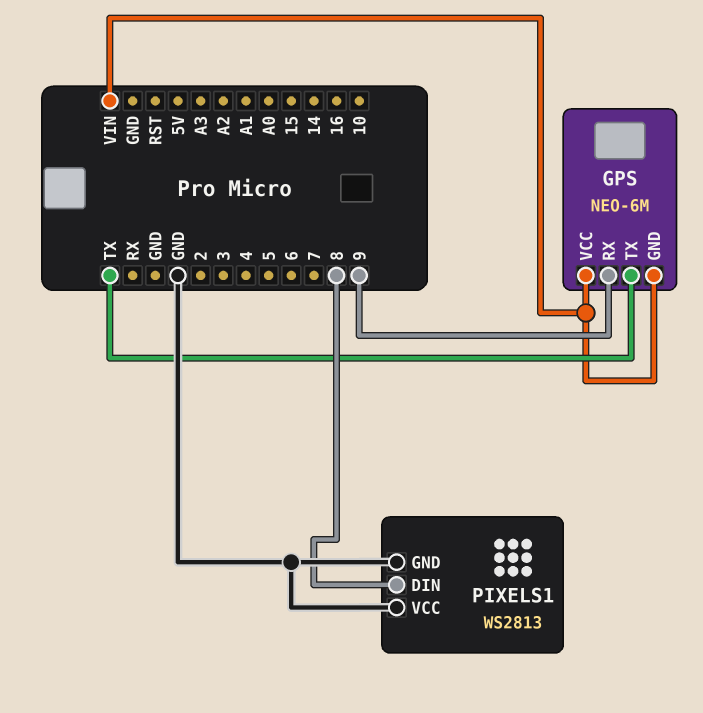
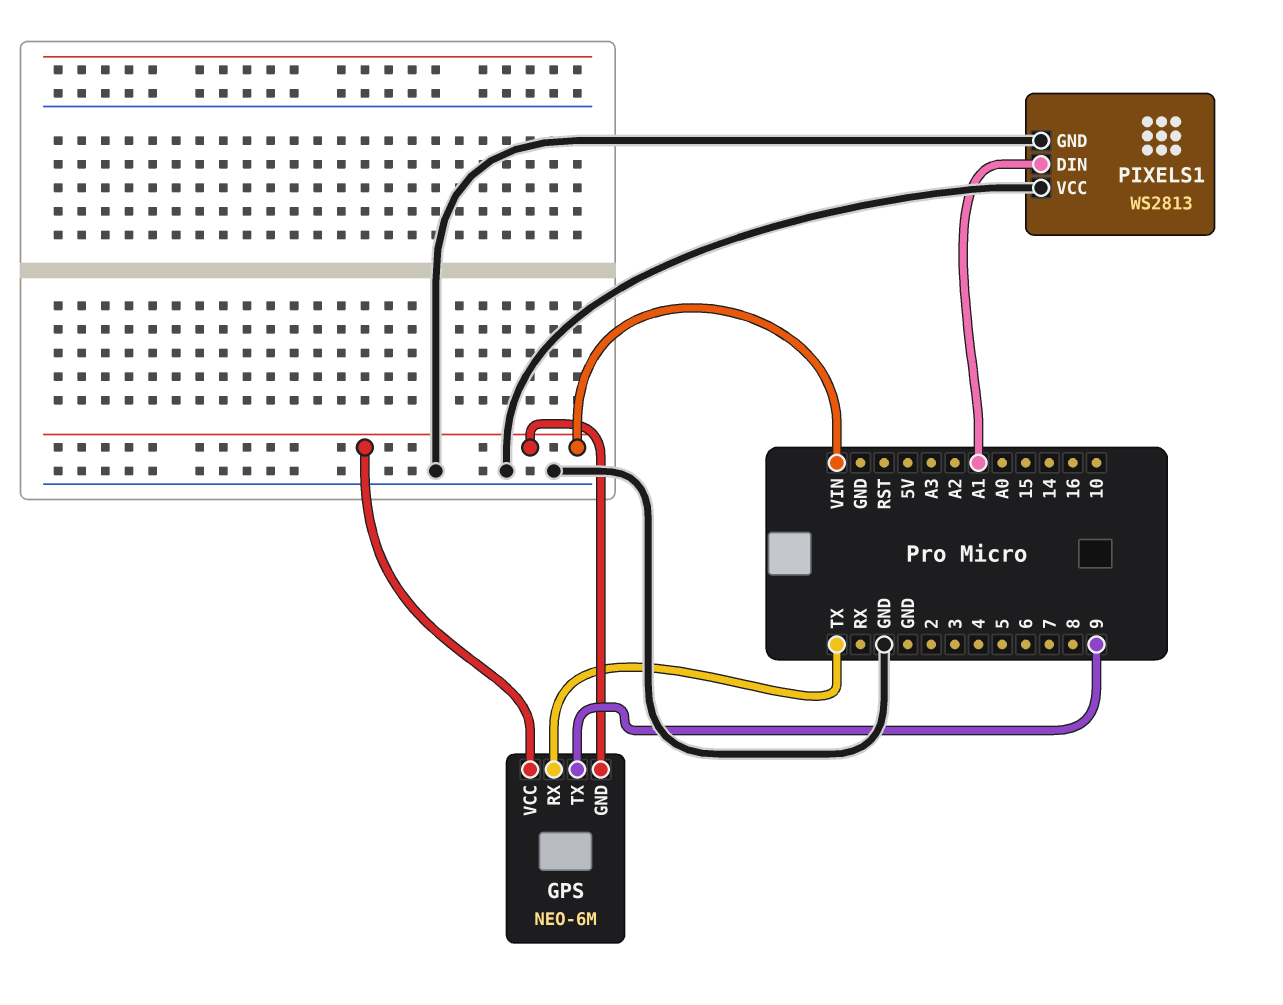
GPS pin RX: 9 -> TX
GPS pin TX: TX -> 9
PIXELS1 pin DIN: 8 -> A1

